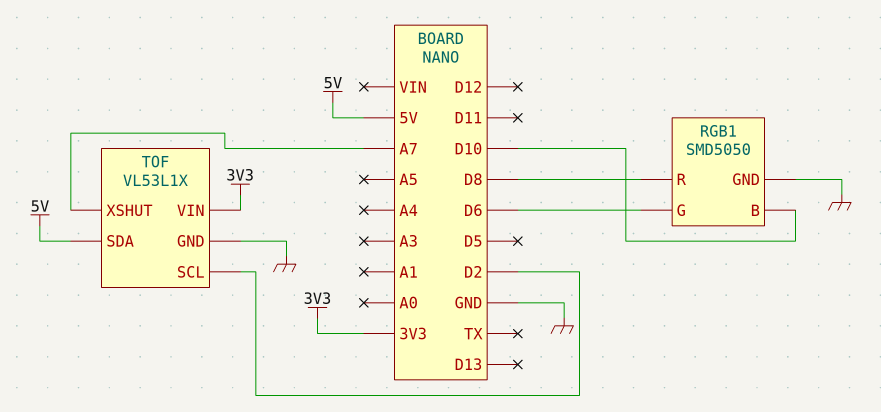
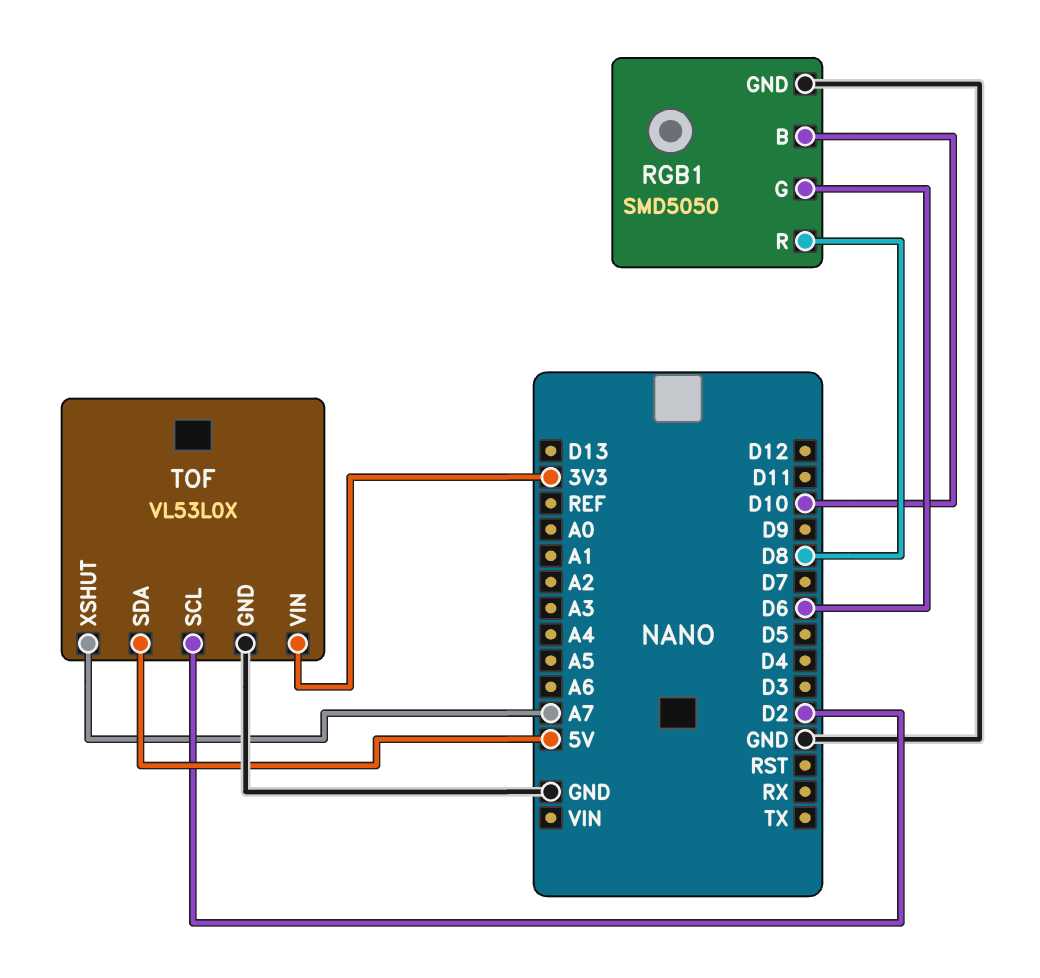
TOF: VL53L1X -> VL53L0X

